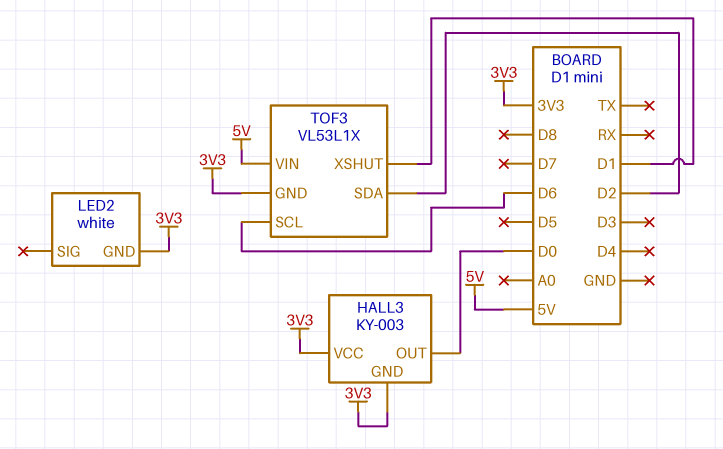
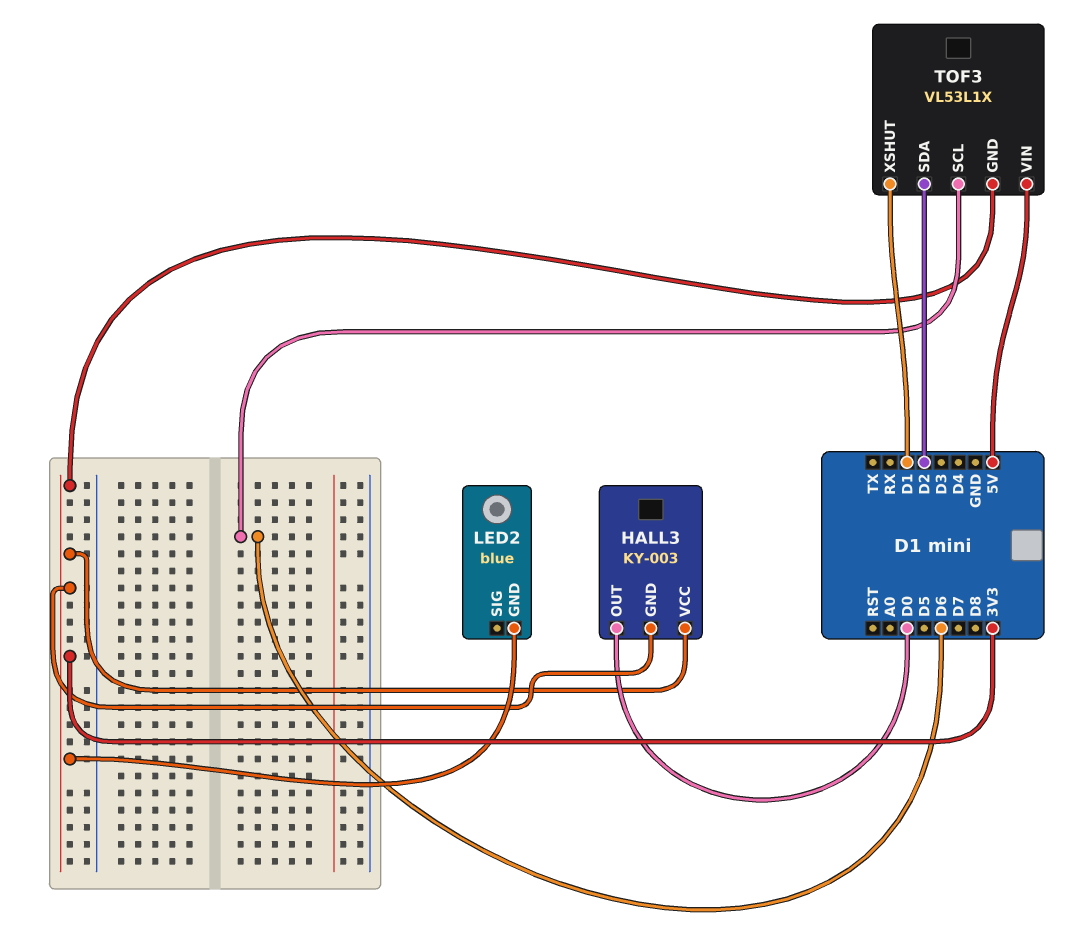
LED2: white -> blue

